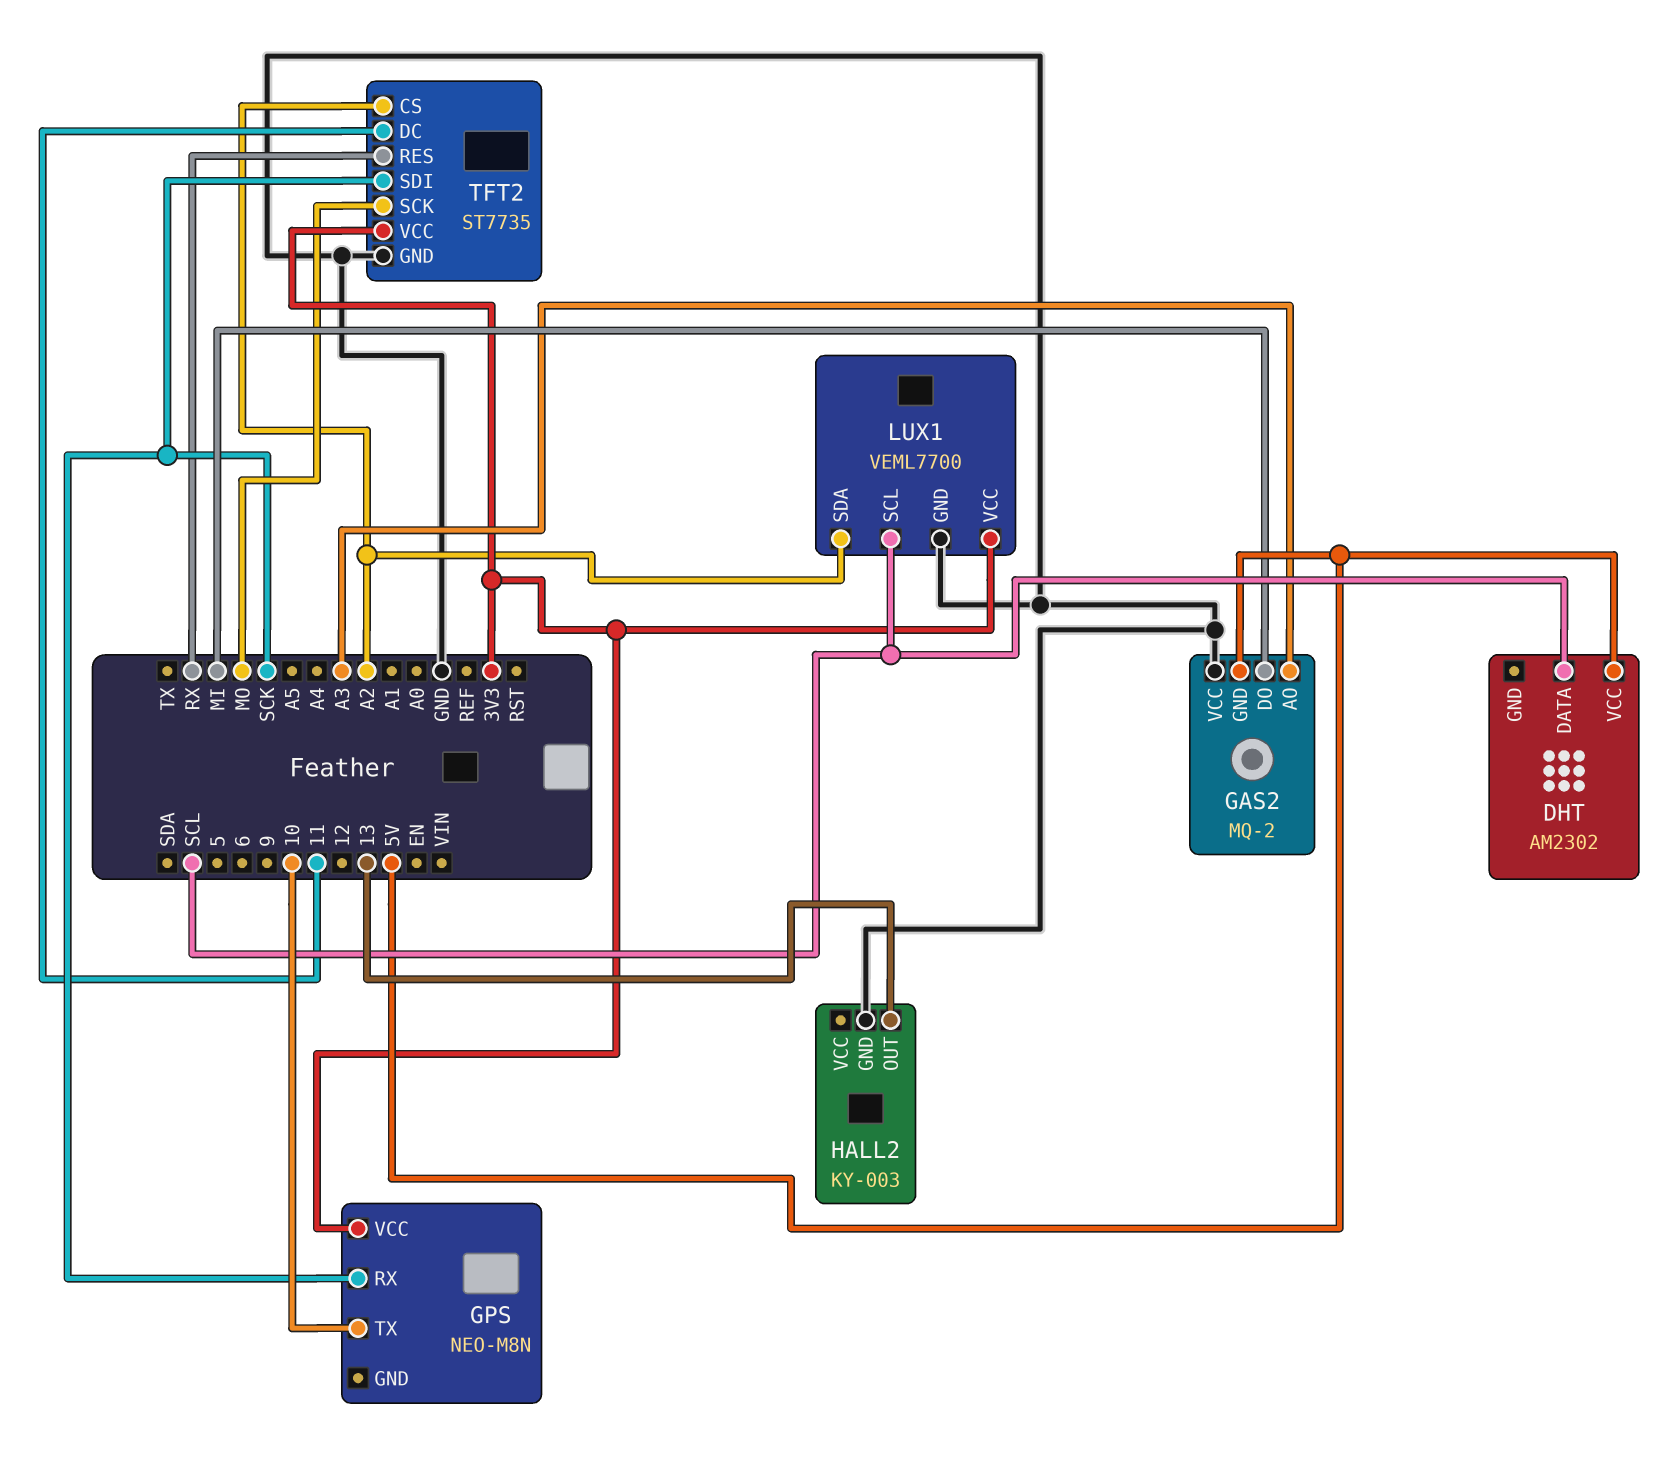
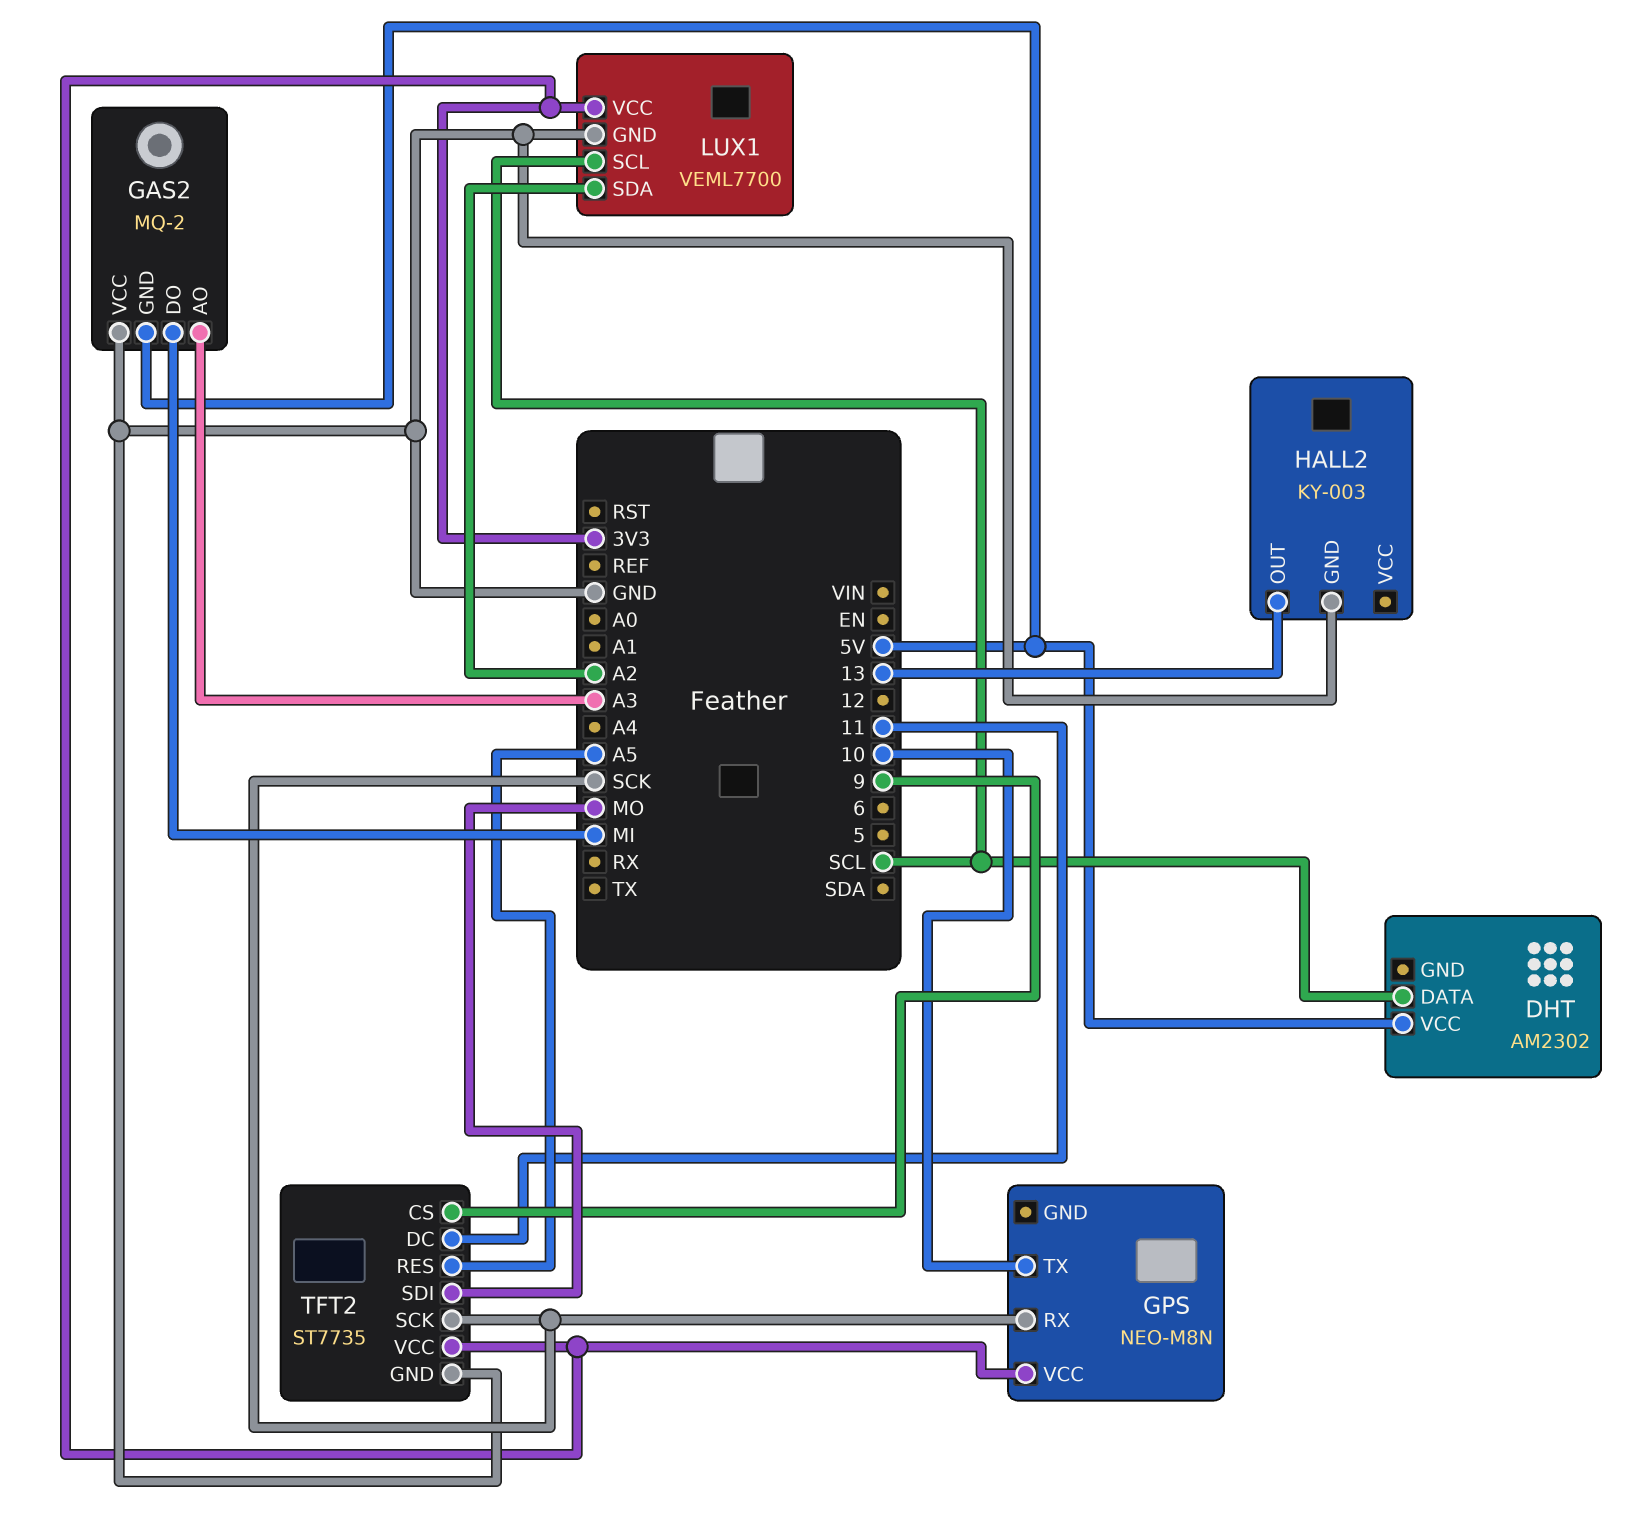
TFT2 pin CS: A2 -> 9
TFT2 pin RES: RX -> A5
TFT2 pin SCK: MO -> SCK
TFT2 pin SDI: SCK -> MO

